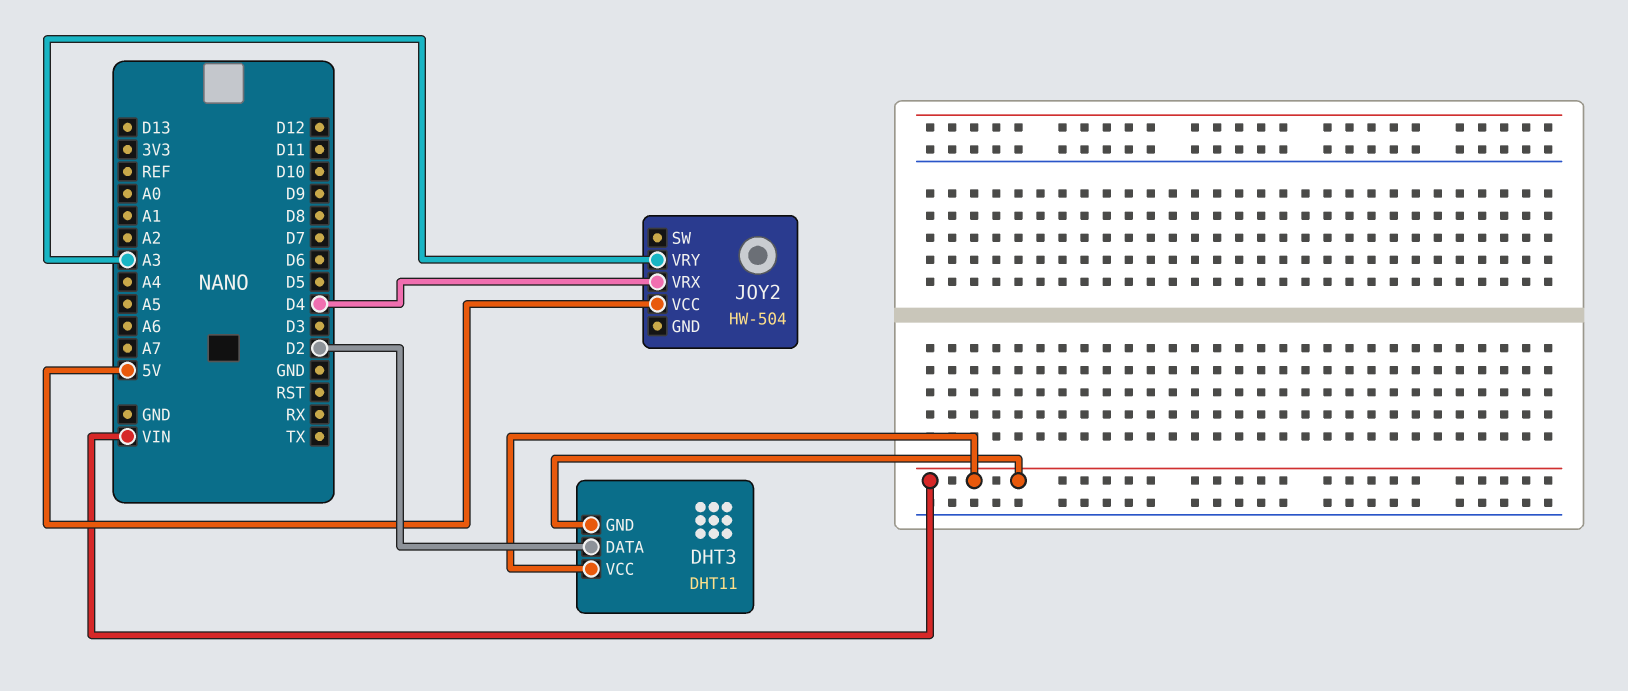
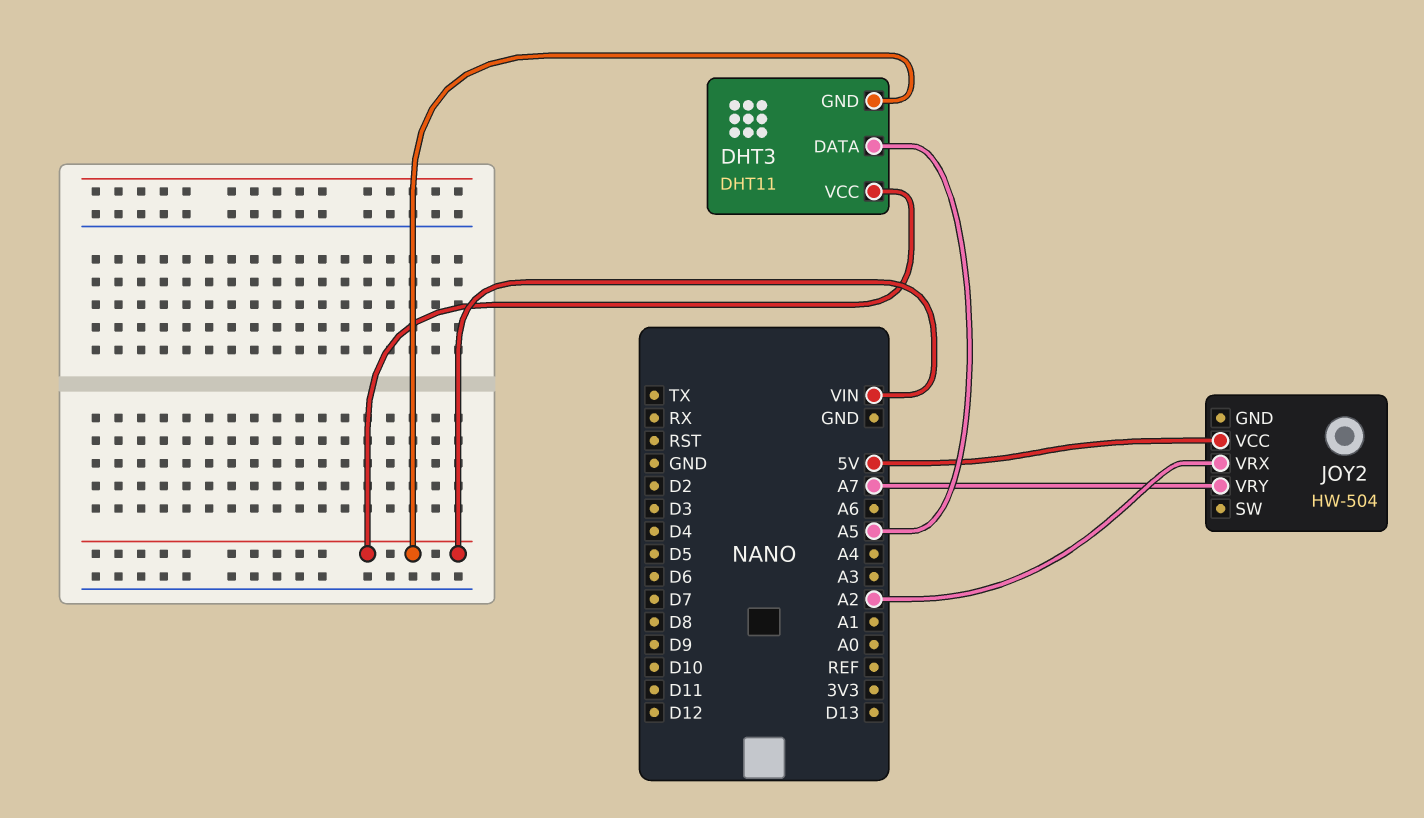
DHT3 pin DATA: D2 -> A5
JOY2 pin VRX: D4 -> A2
JOY2 pin VRY: A3 -> A7

